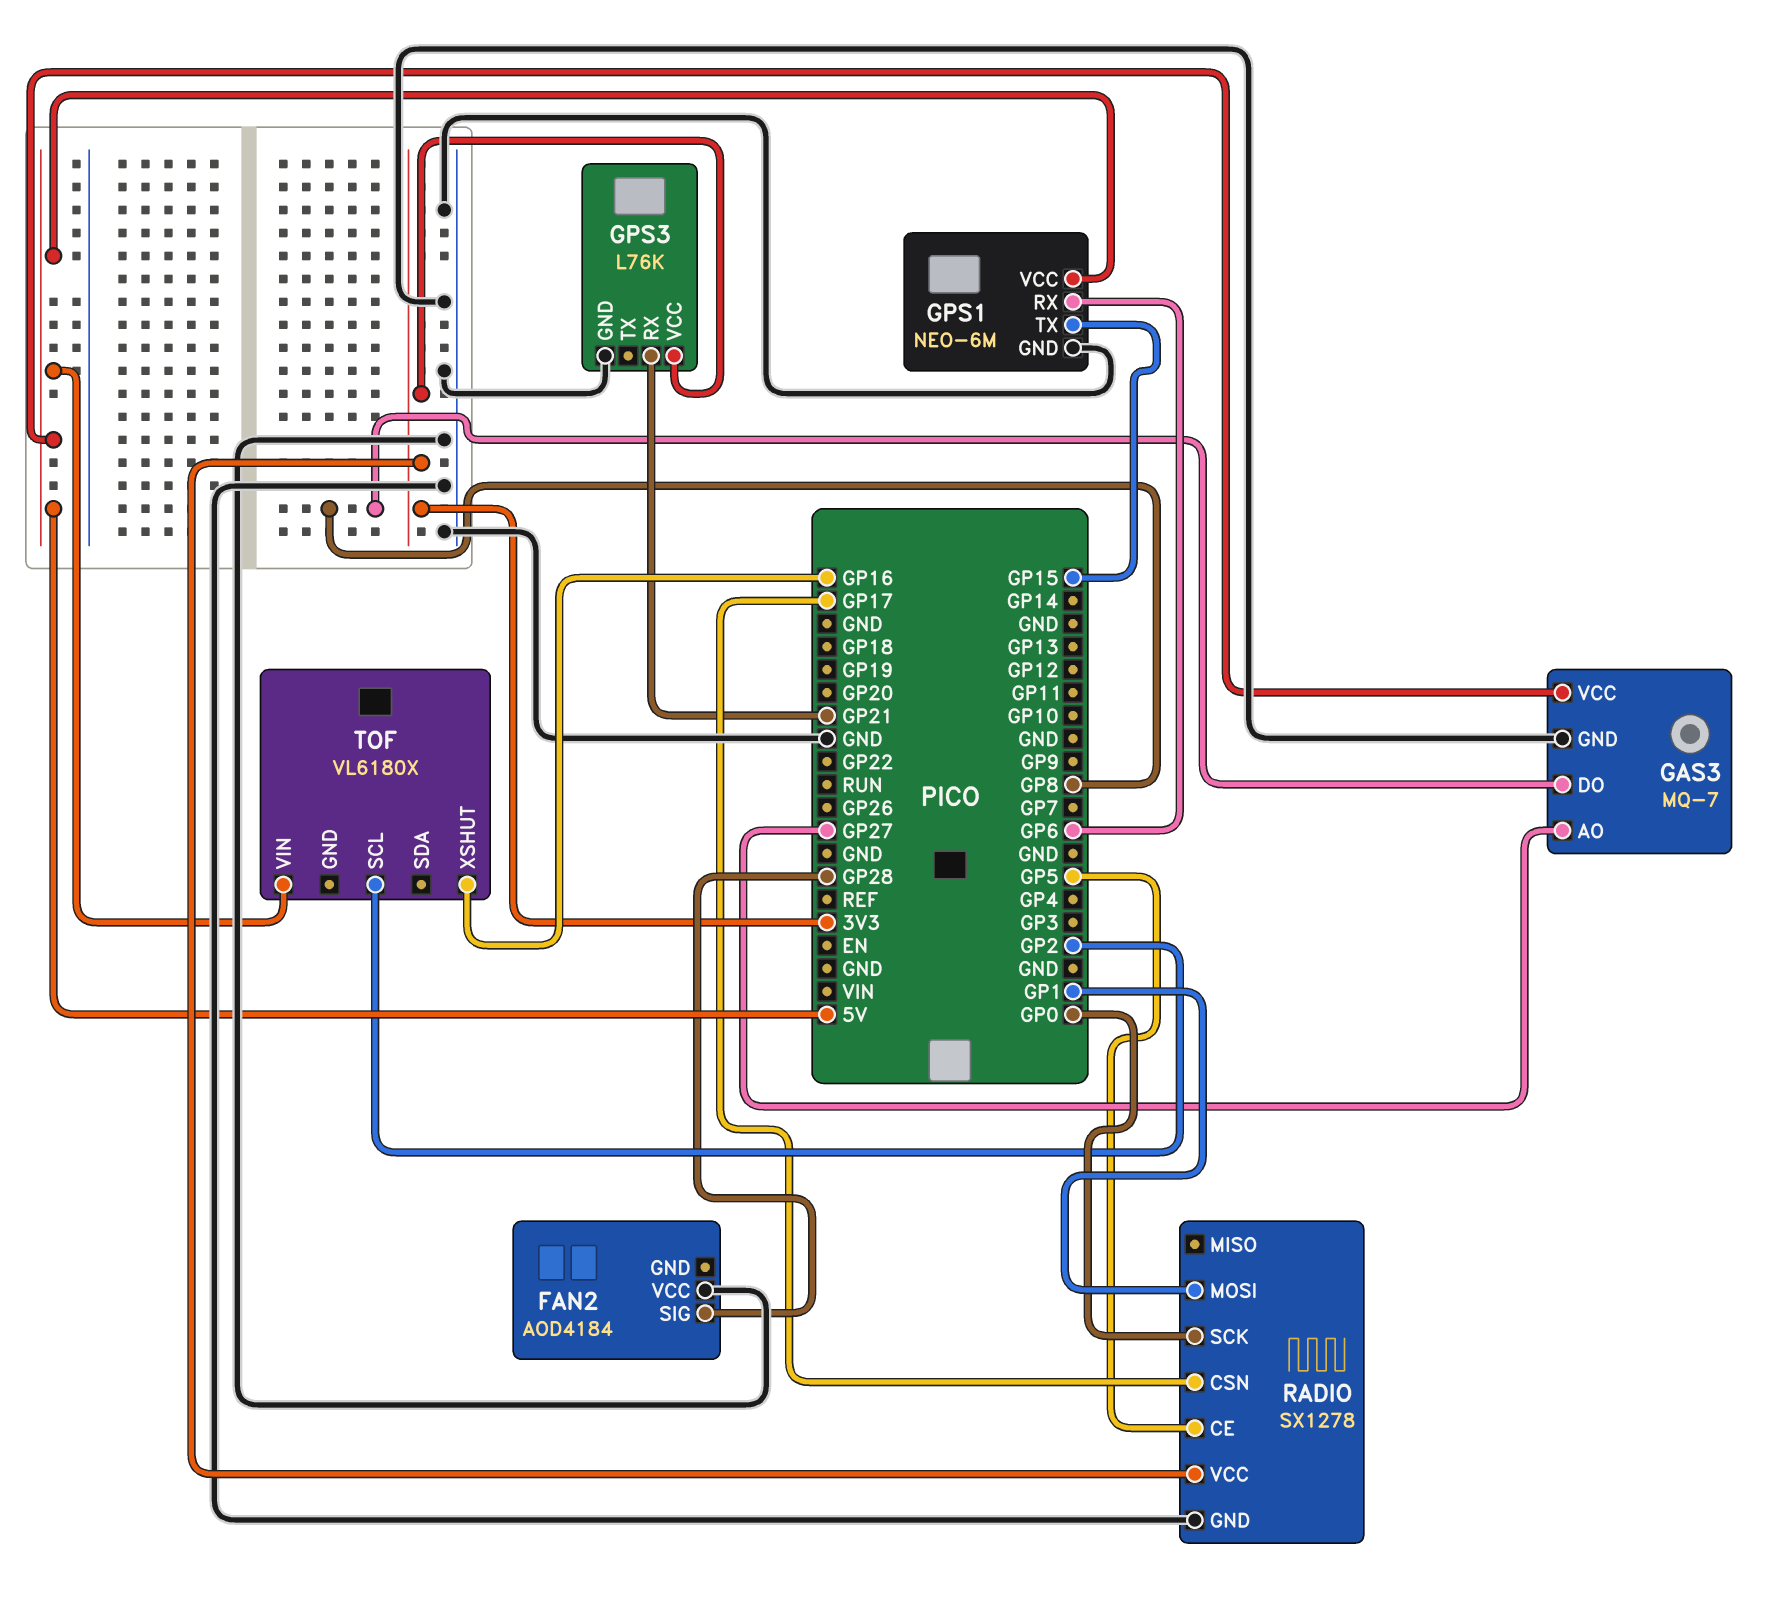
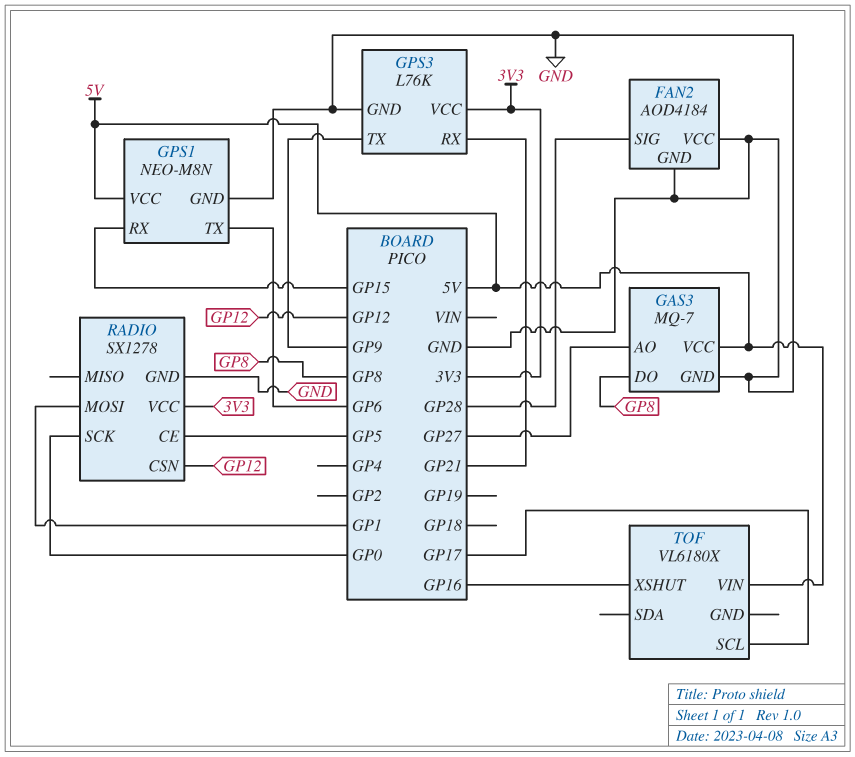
FAN2 pin GND: none -> GND
GPS1: NEO-6M -> NEO-M8N
GPS1 pin RX: GP6 -> GP15
GPS1 pin TX: GP15 -> GP6
GPS3 pin TX: none -> GP9
RADIO pin CSN: GP17 -> GP12
TOF pin SCL: GP2 -> GP17

